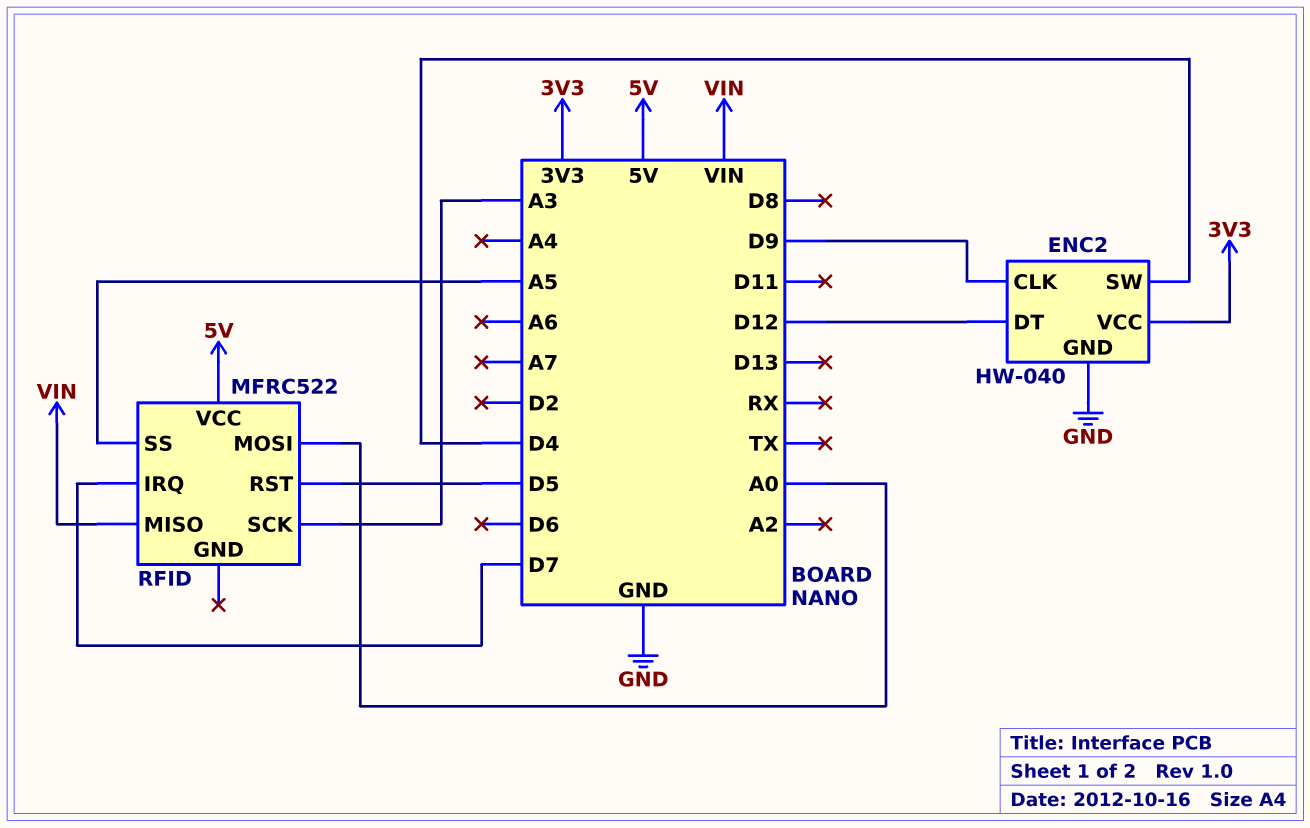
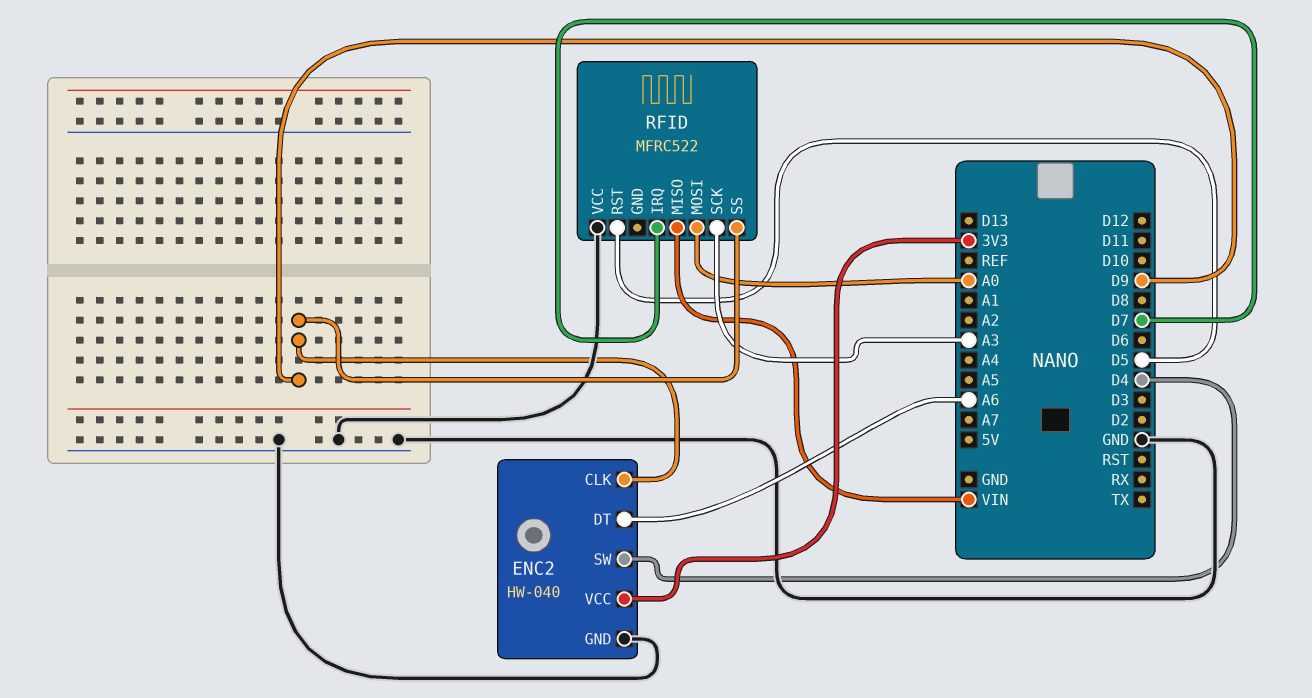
ENC2 pin DT: D12 -> A6
RFID pin SS: A5 -> D9
RFID pin VCC: 5V -> GND

